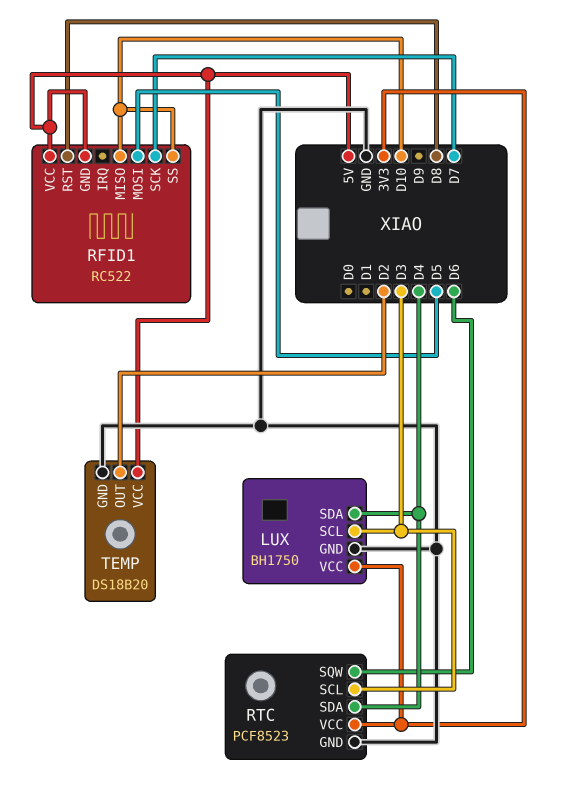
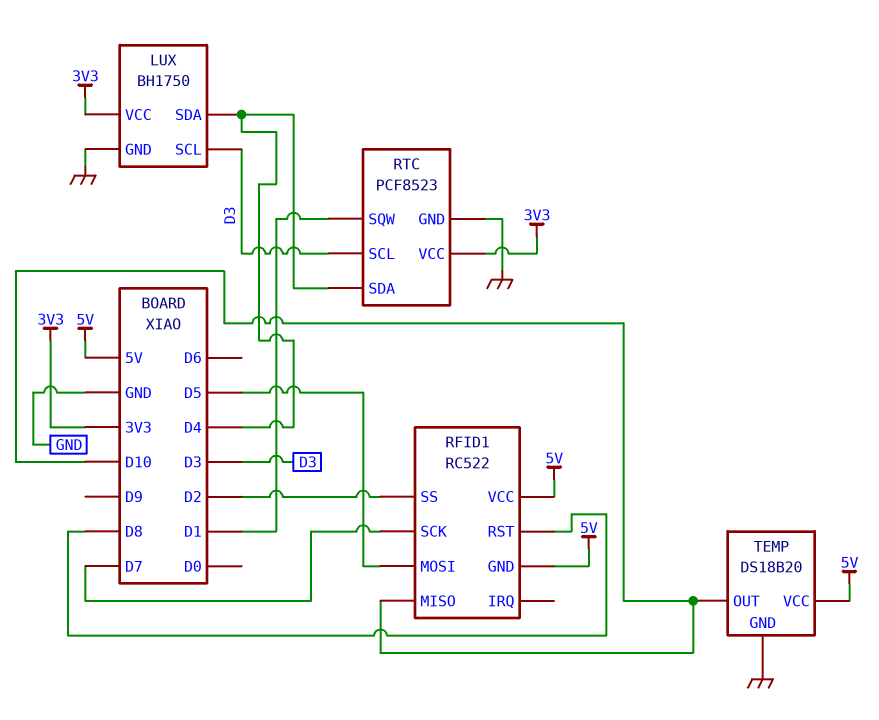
RFID1 pin SS: D10 -> D2
RTC pin SQW: D6 -> D1
TEMP pin OUT: D2 -> D10

